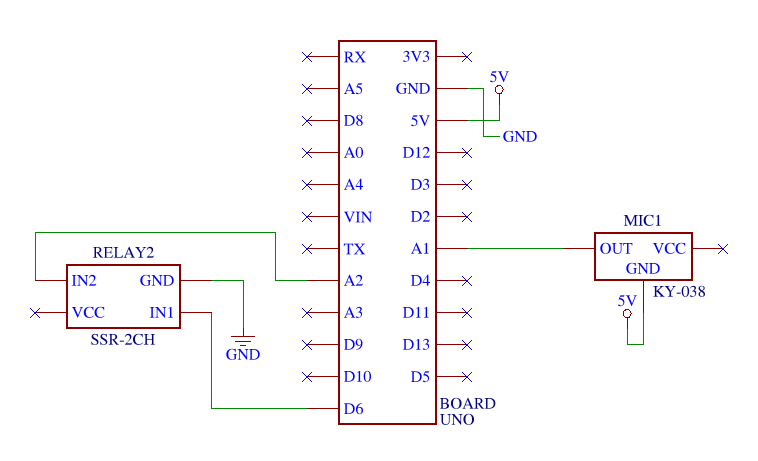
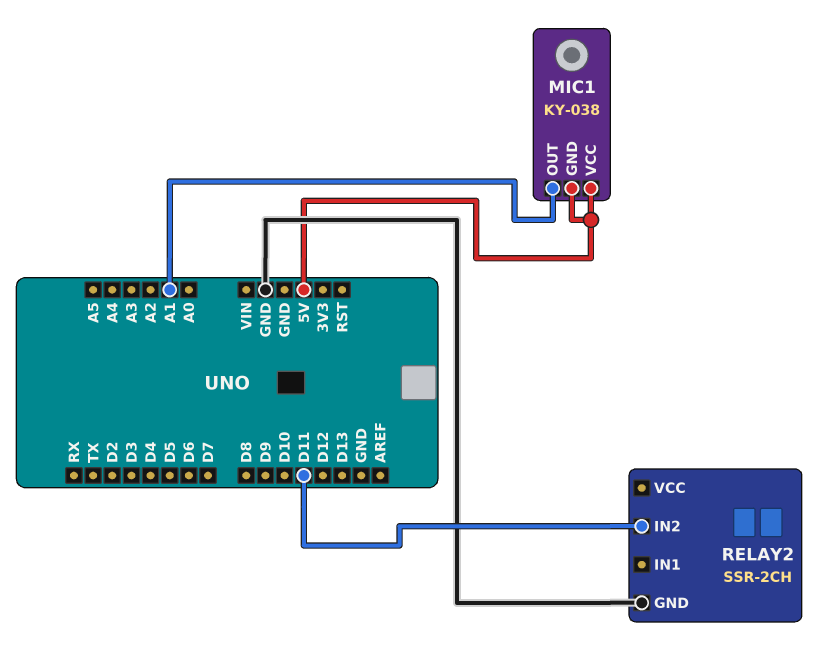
MIC1 pin VCC: none -> 5V
RELAY2 pin IN1: D6 -> none
RELAY2 pin IN2: A2 -> D11

